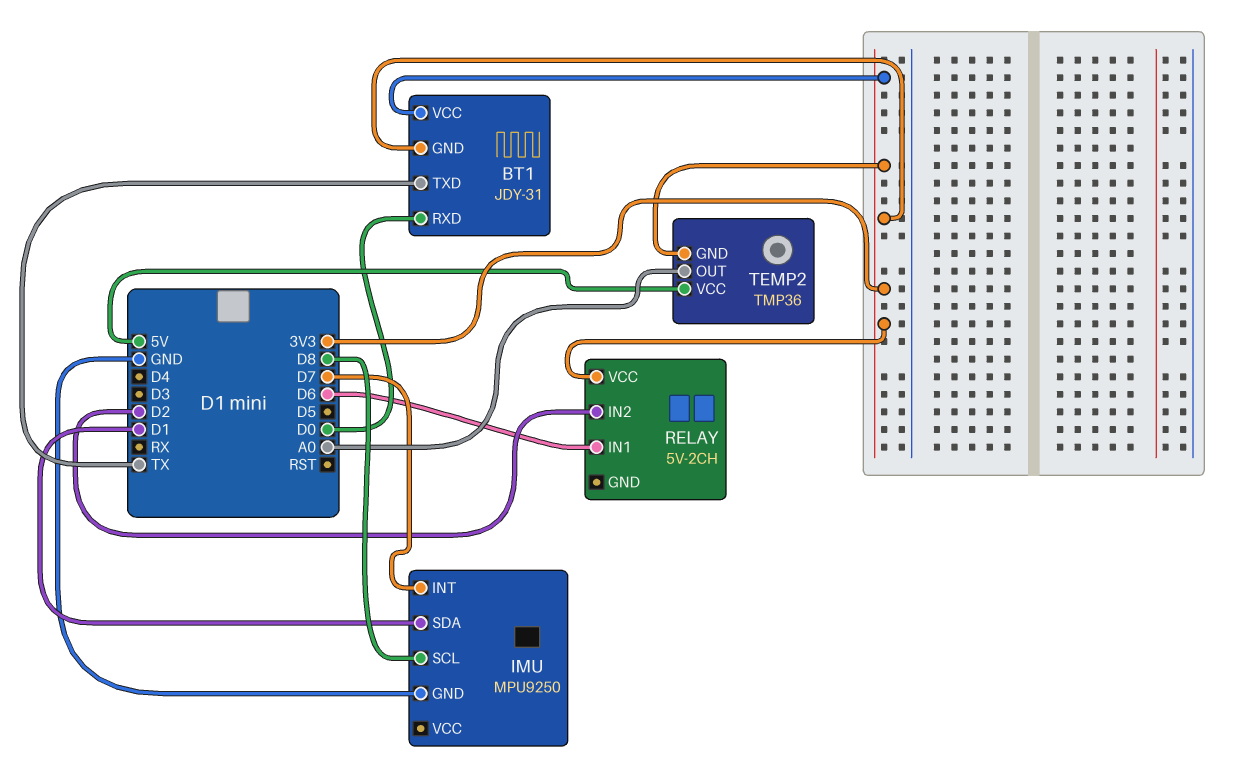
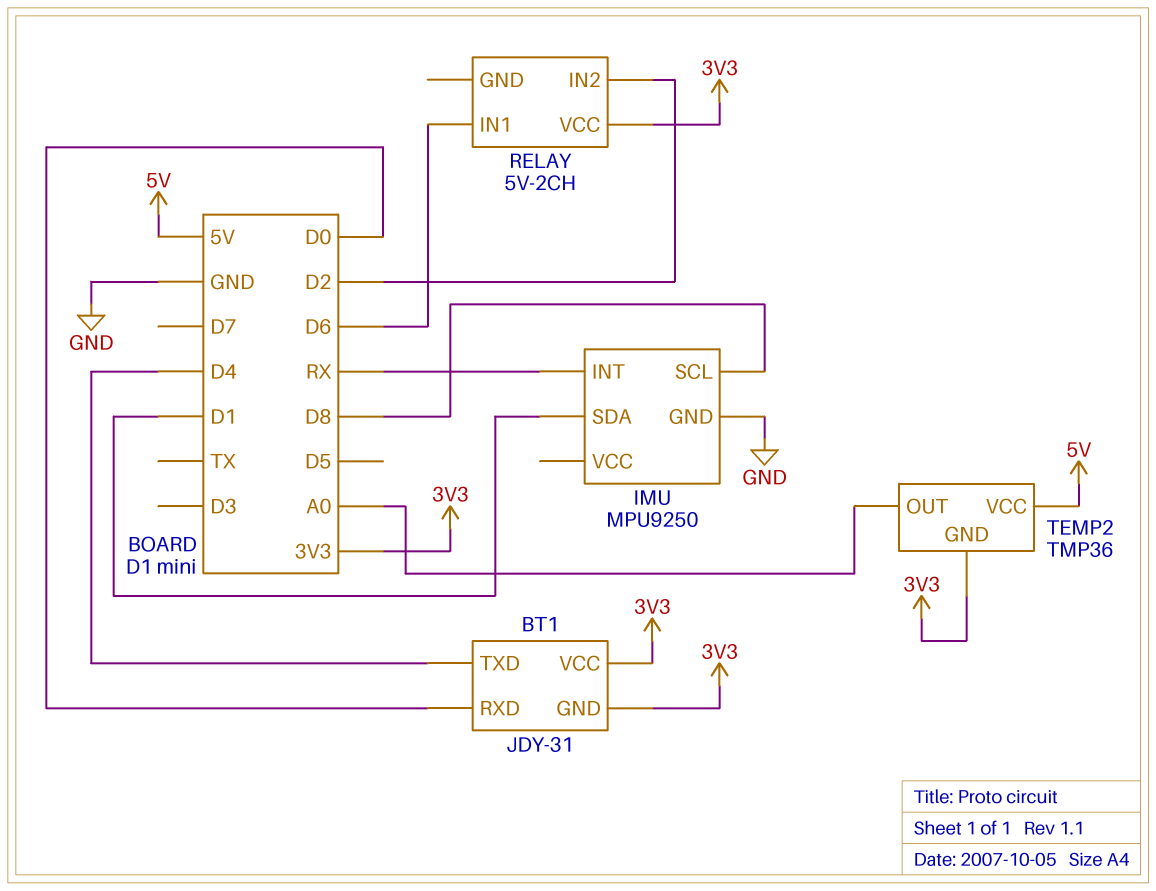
BT1 pin TXD: TX -> D4
IMU pin INT: D7 -> RX

